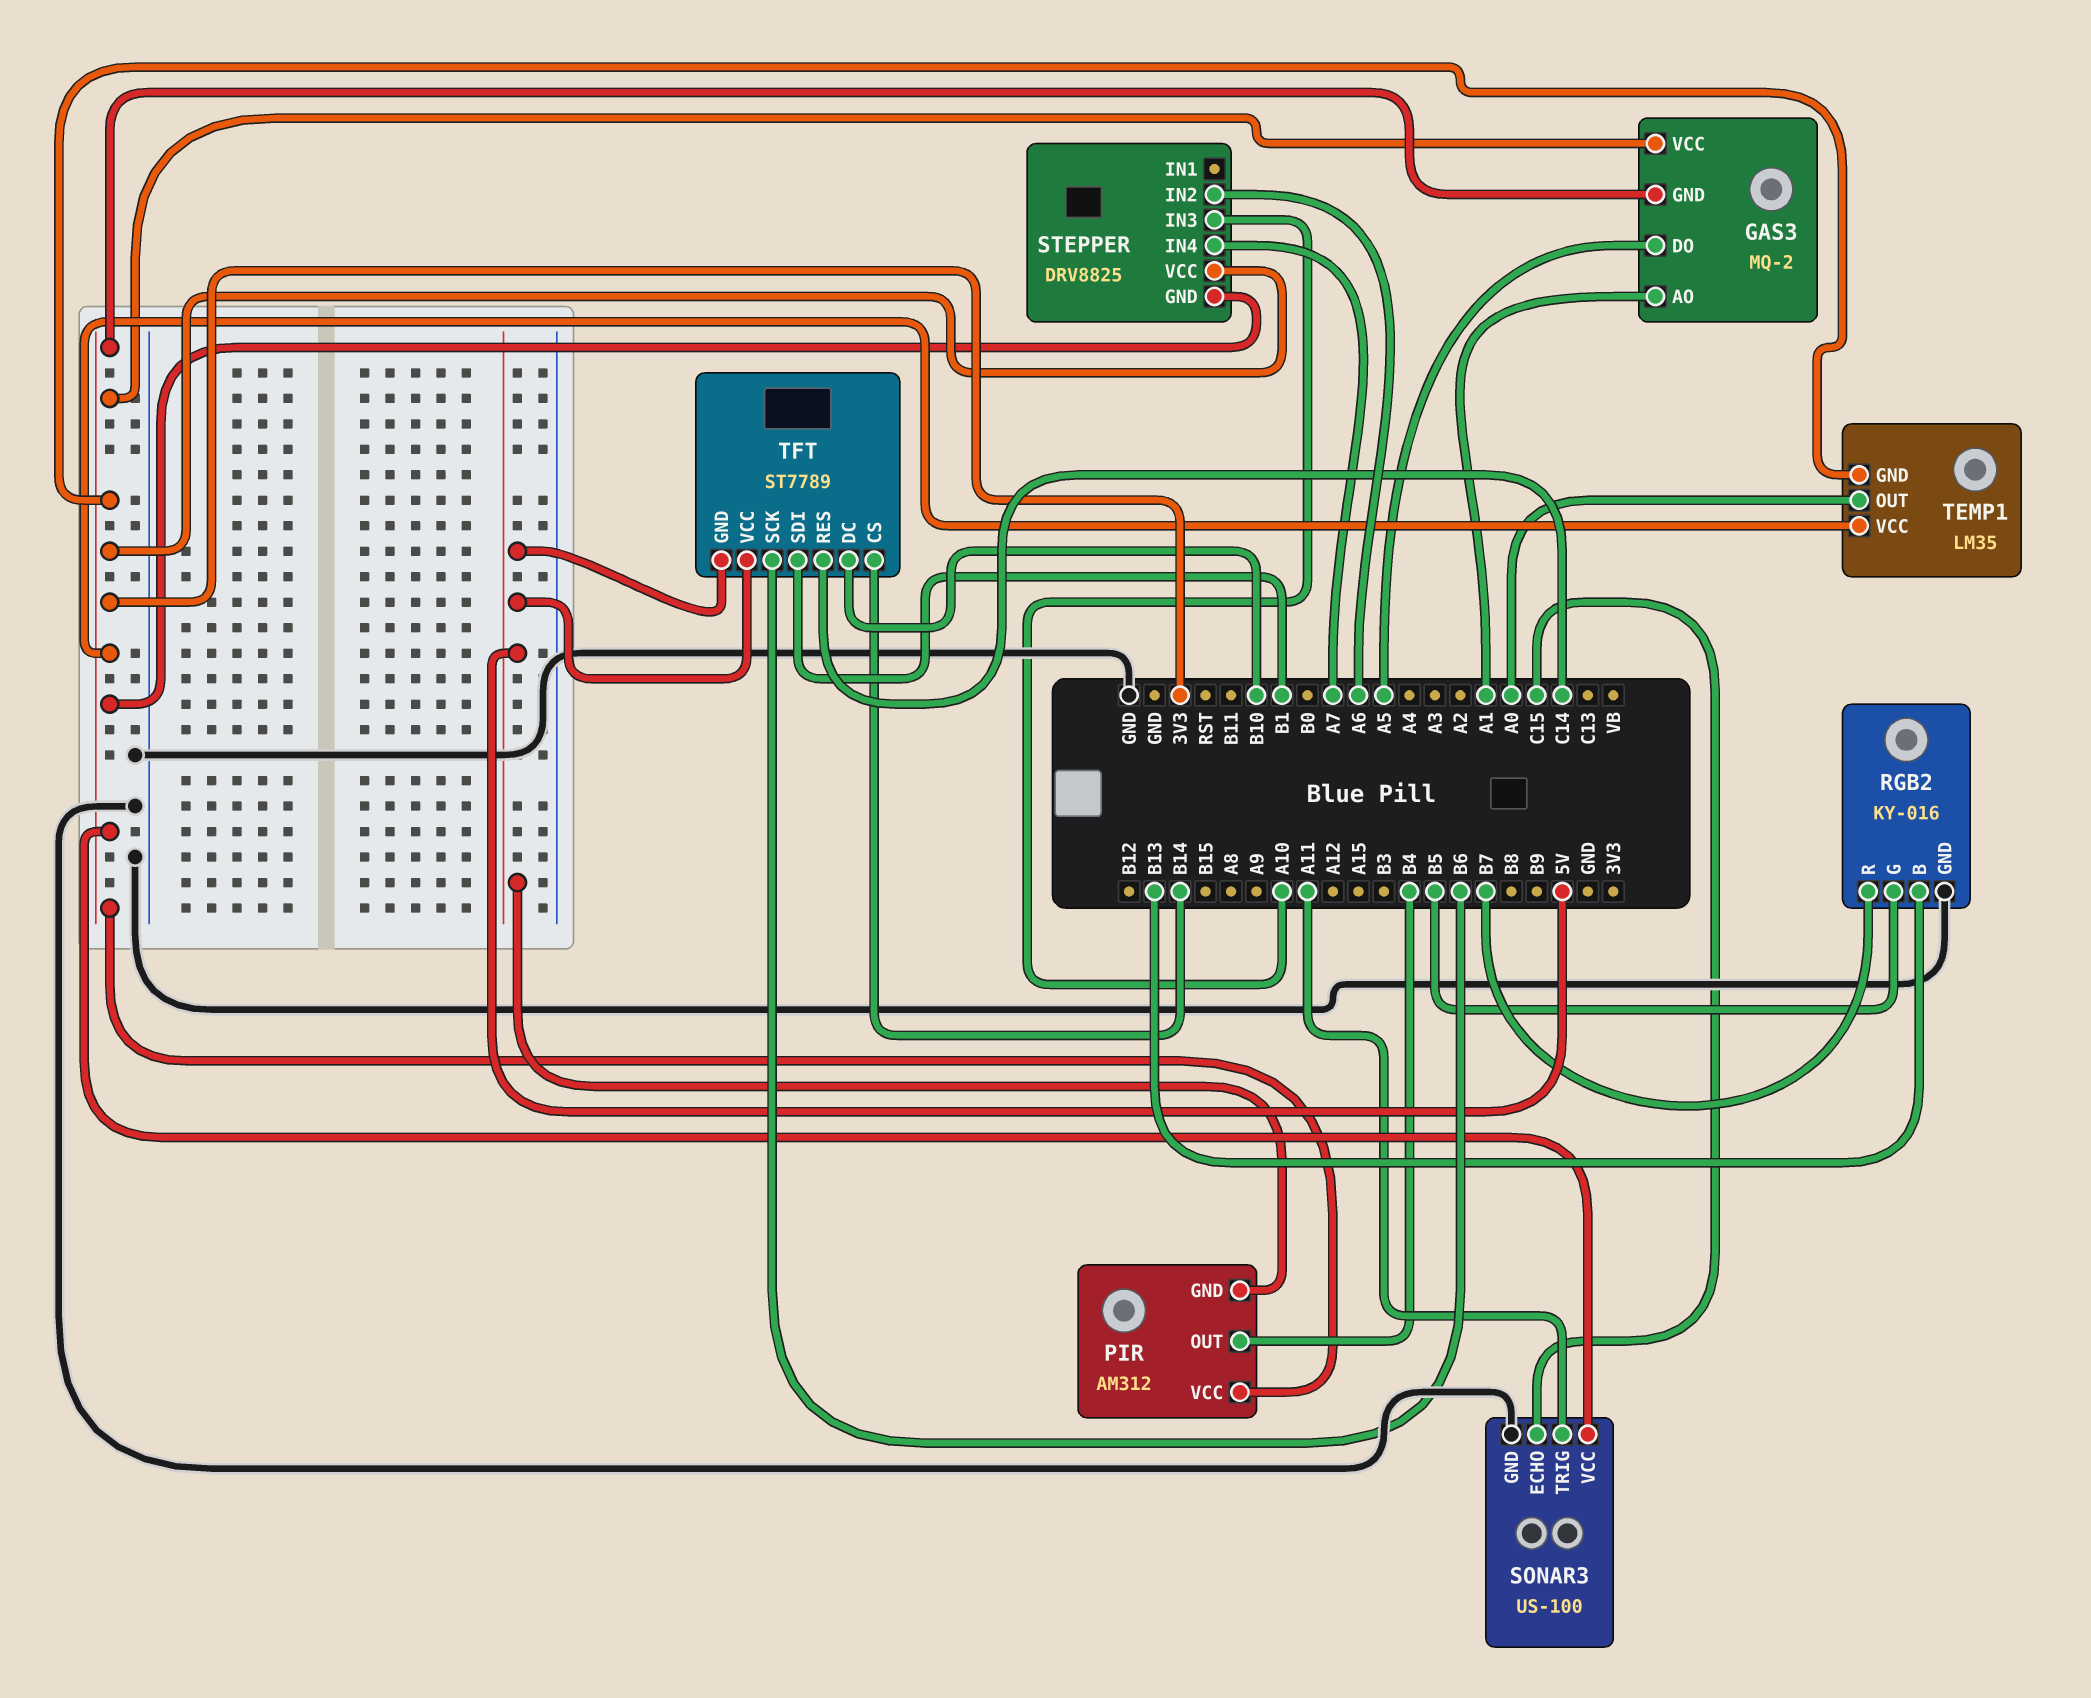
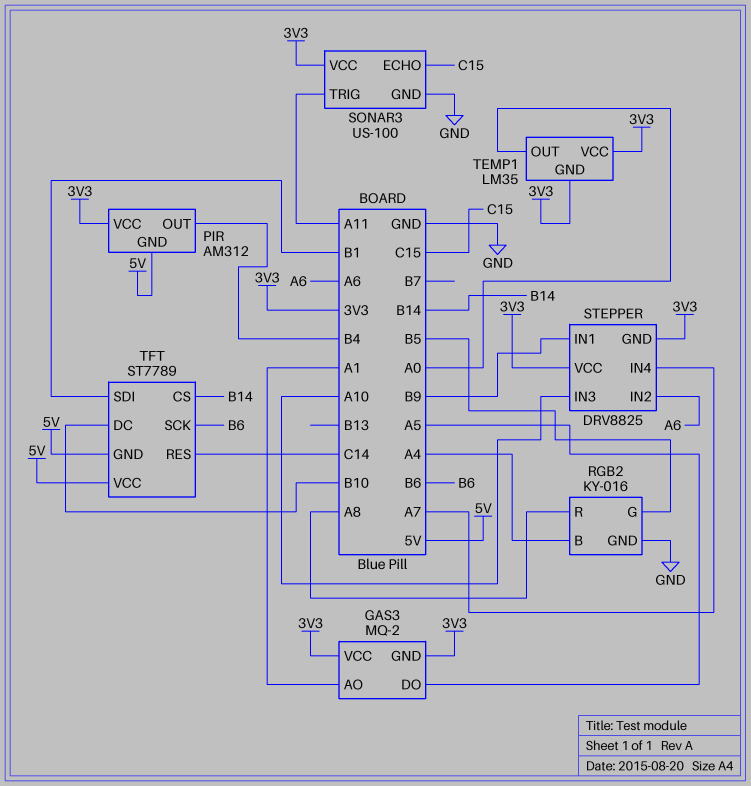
RGB2 pin B: B13 -> A4
RGB2 pin R: B7 -> A8
STEPPER pin IN1: none -> B9

